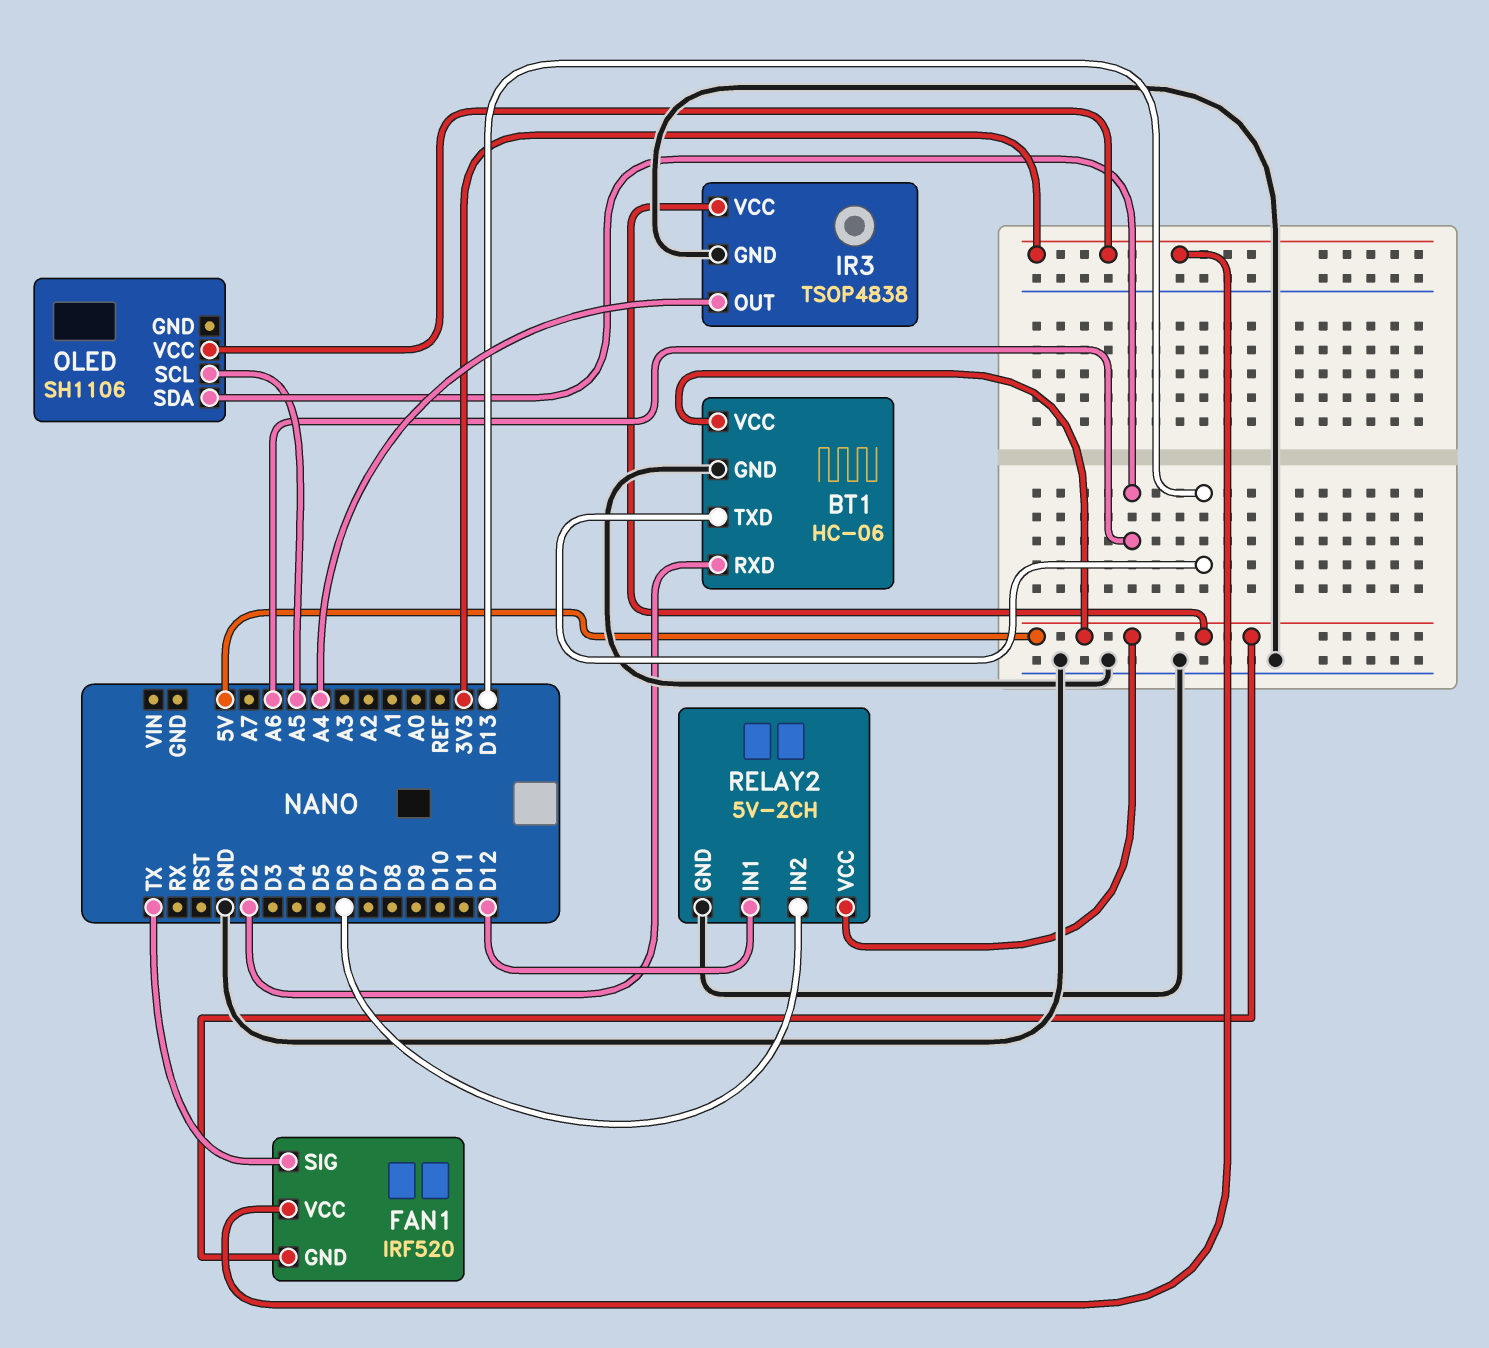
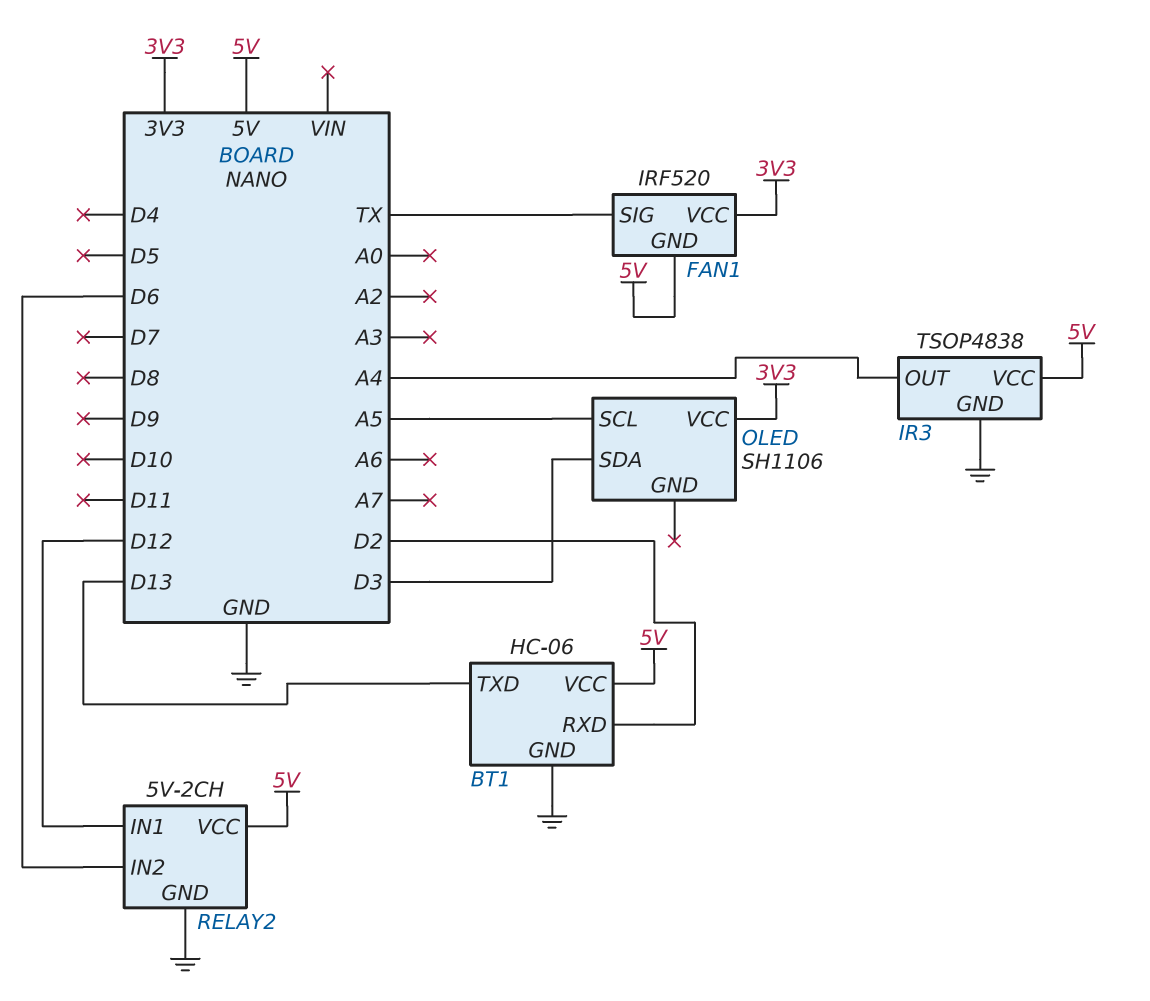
OLED pin SDA: A6 -> D3

